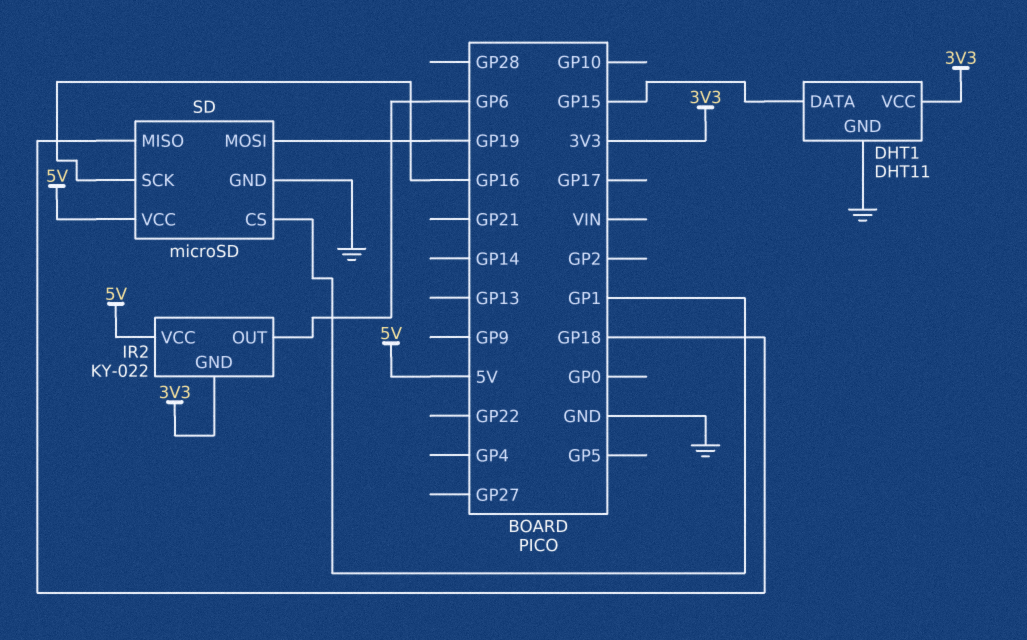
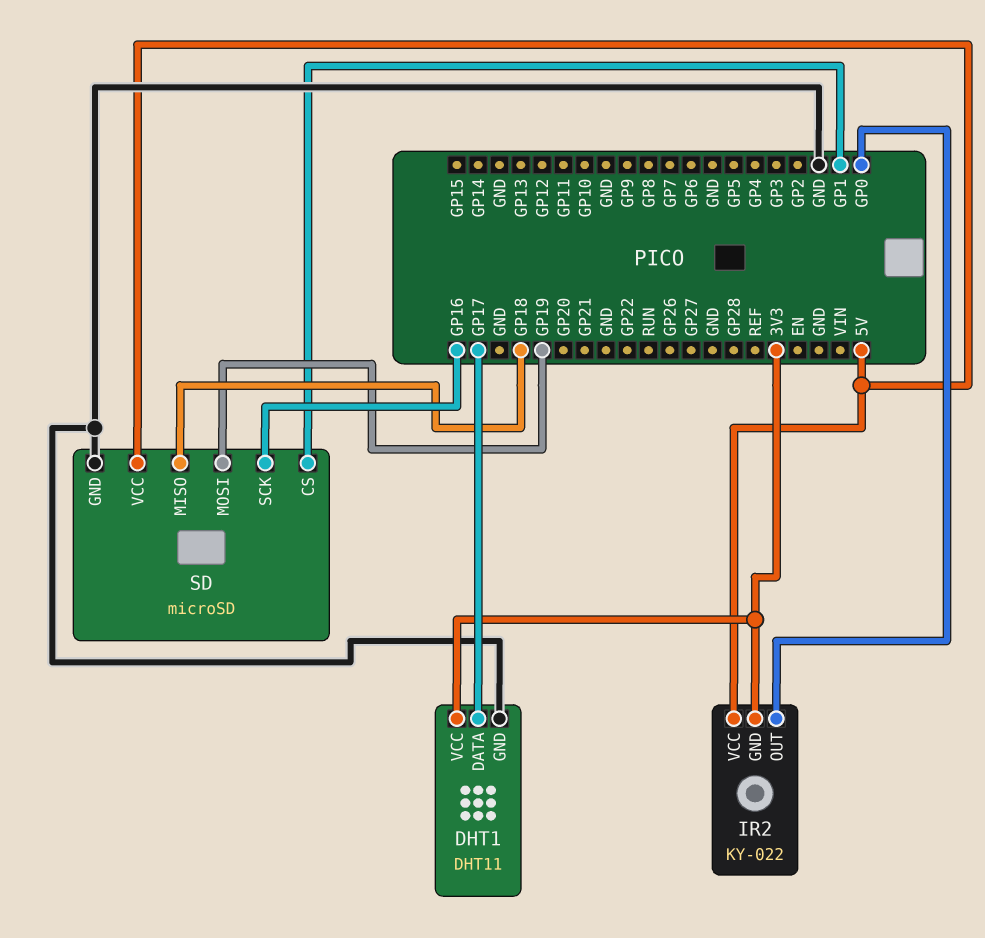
DHT1 pin DATA: GP15 -> GP17
IR2 pin OUT: GP6 -> GP0

